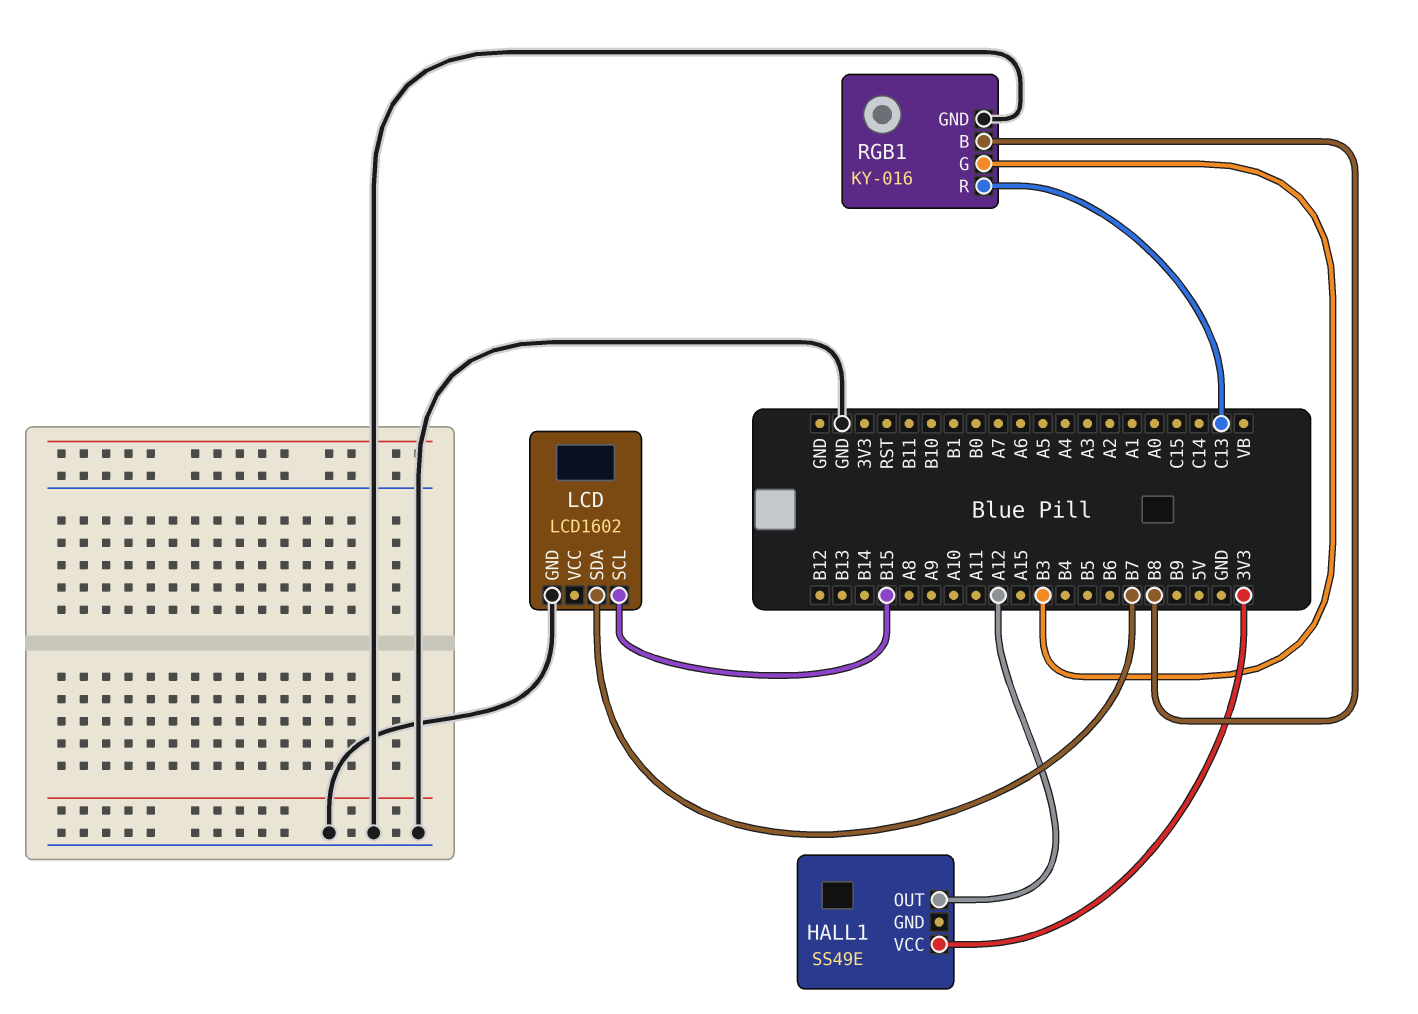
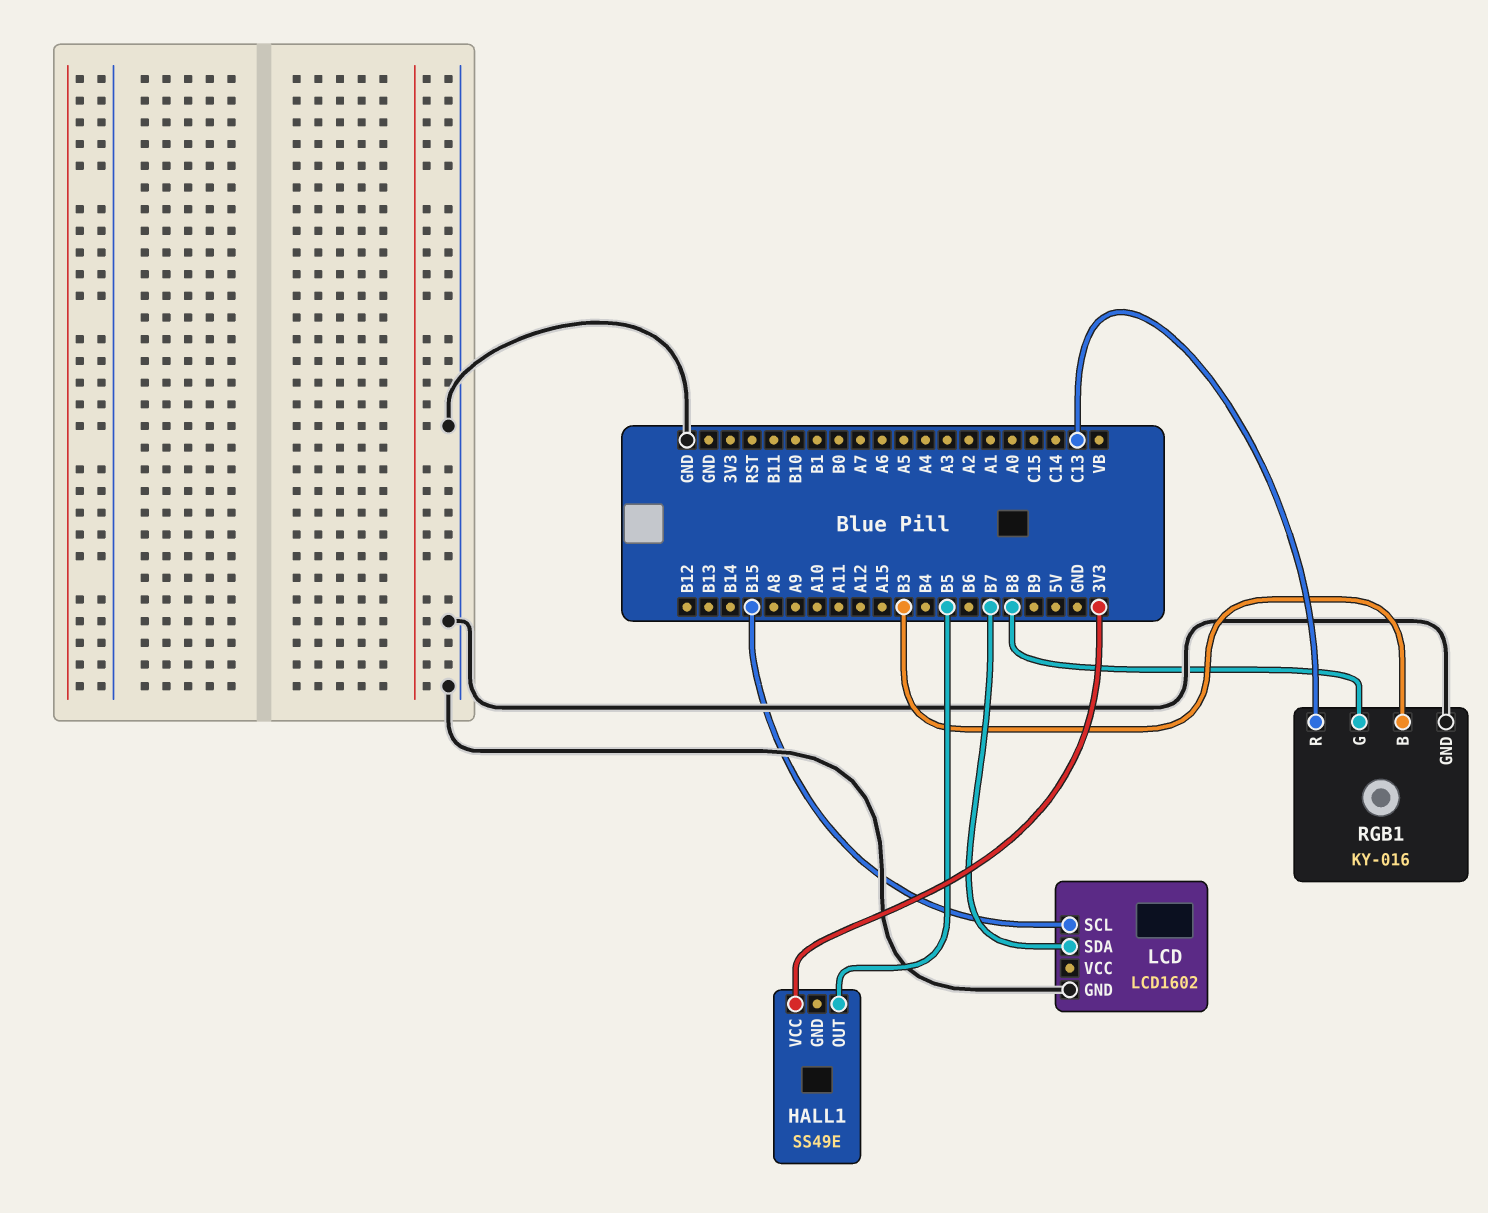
HALL1 pin OUT: A12 -> B5
RGB1 pin B: B8 -> B3
RGB1 pin G: B3 -> B8

